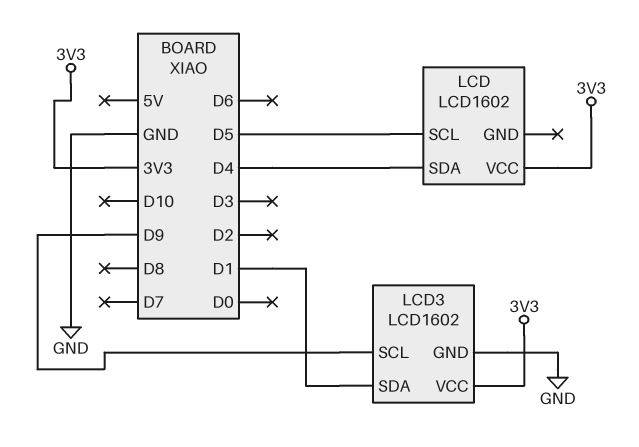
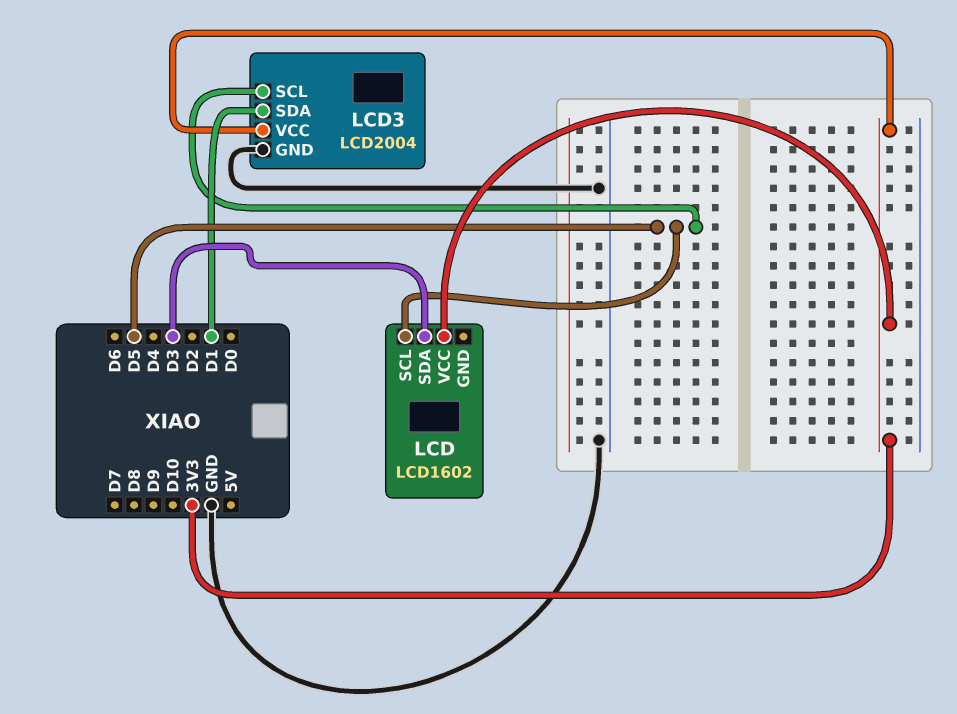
LCD pin SDA: D4 -> D3
LCD3: LCD1602 -> LCD2004
LCD3 pin SCL: D9 -> D5

